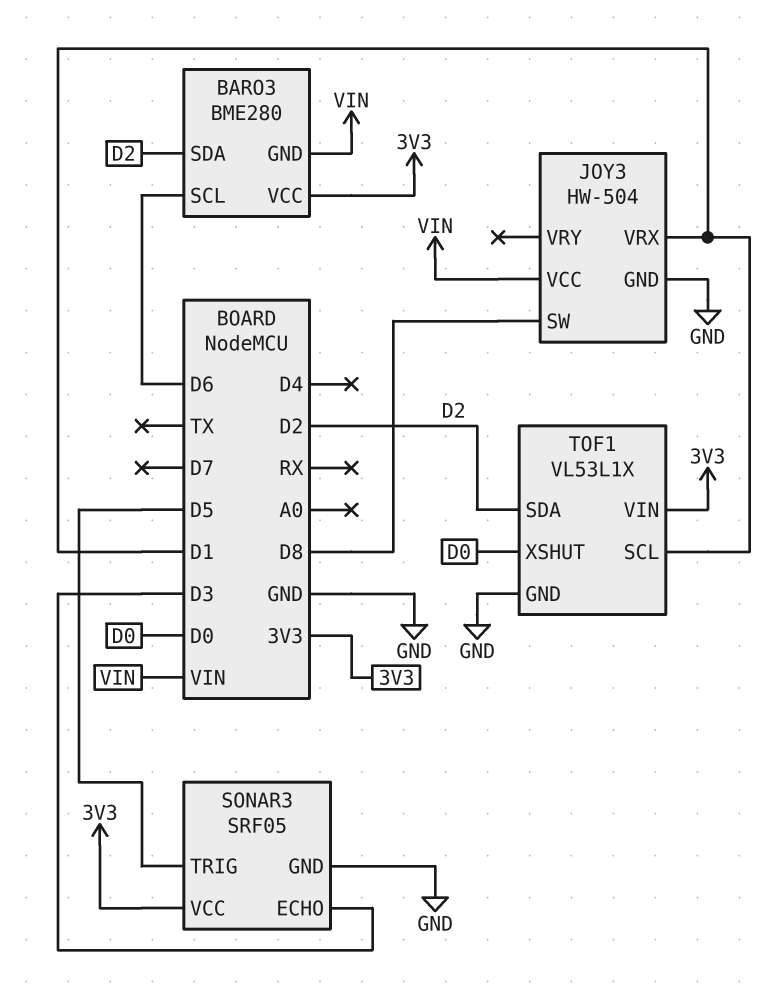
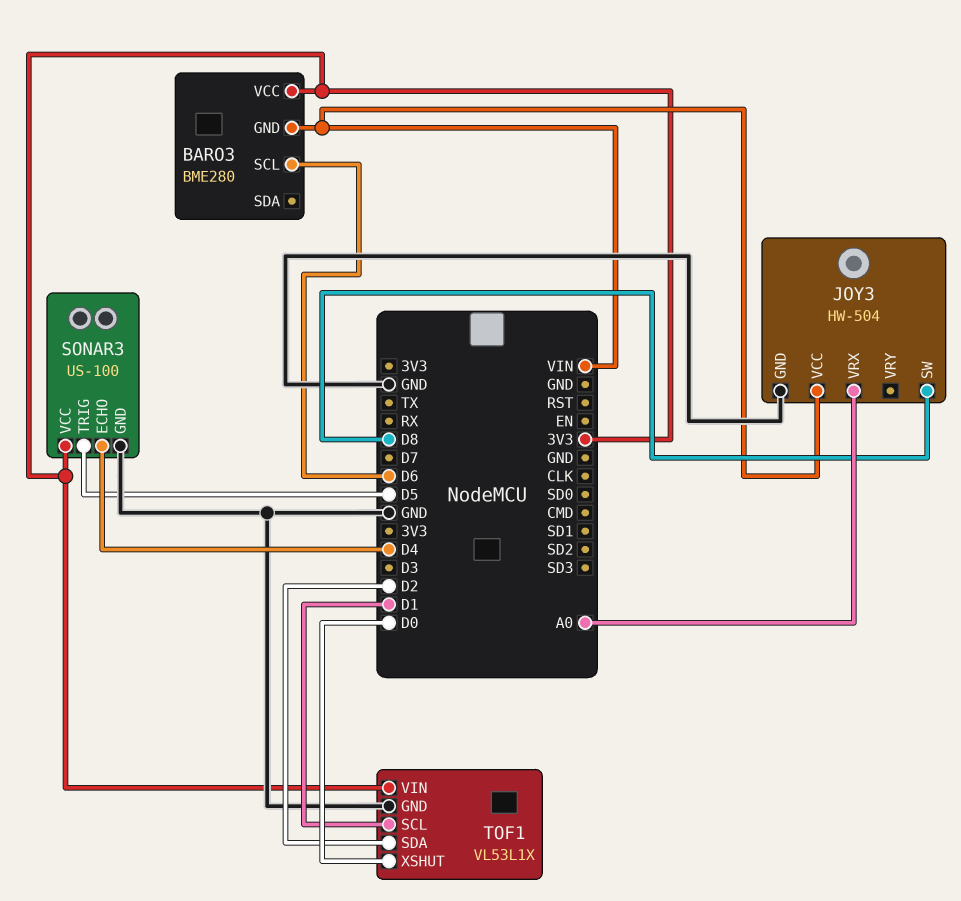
BARO3 pin SDA: D2 -> none
JOY3 pin VRX: D1 -> A0
SONAR3: SRF05 -> US-100
SONAR3 pin ECHO: D3 -> D4

